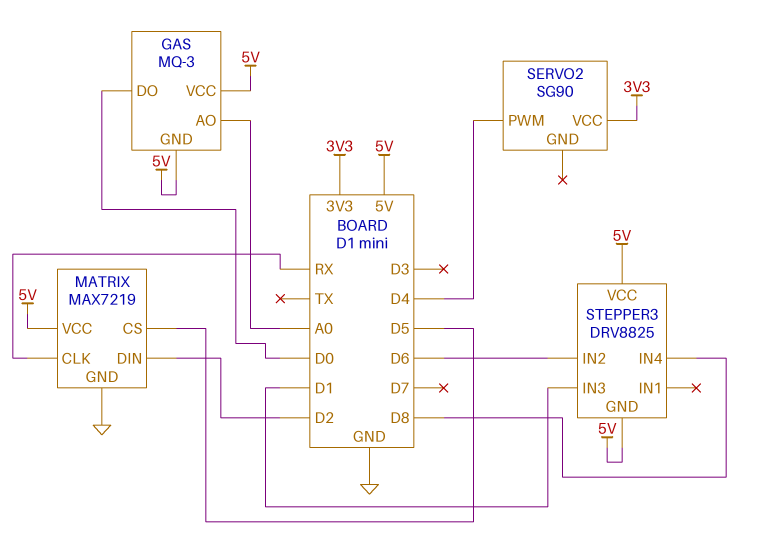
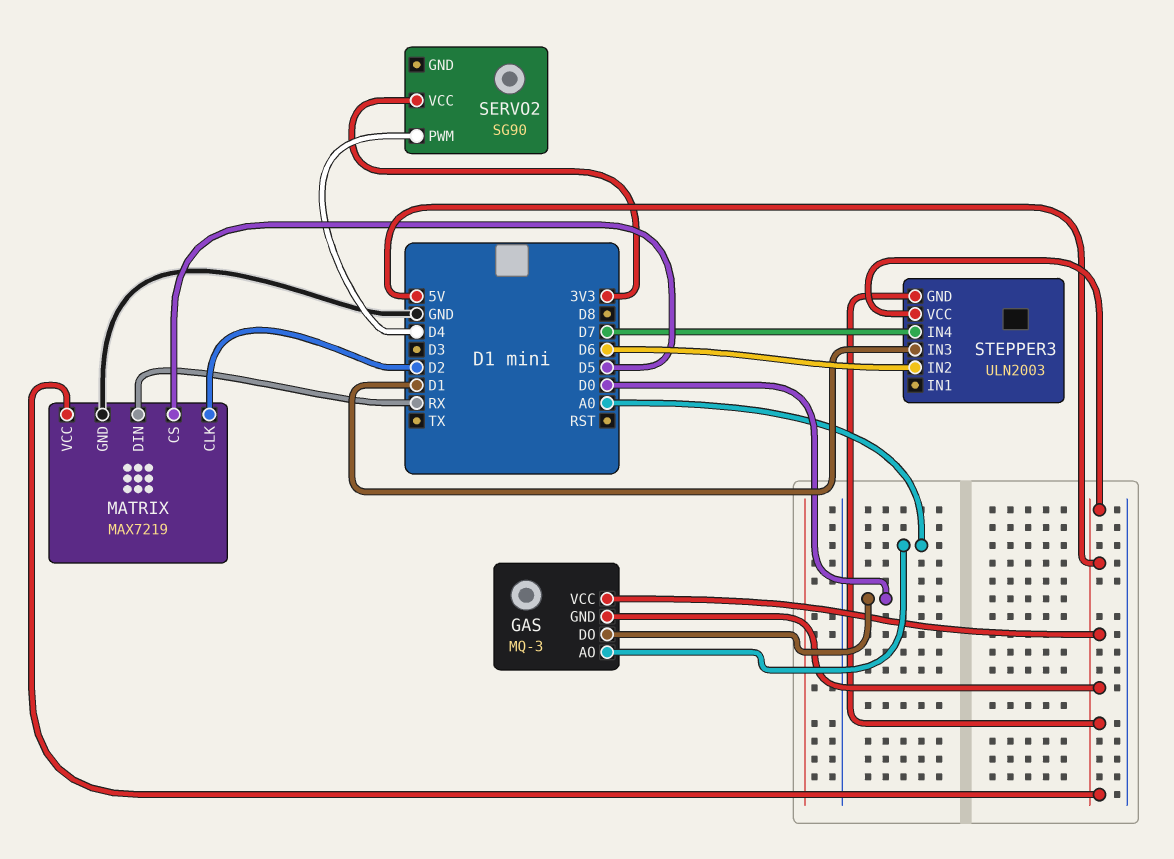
MATRIX pin CLK: RX -> D2
MATRIX pin DIN: D2 -> RX
STEPPER3: DRV8825 -> ULN2003
STEPPER3 pin IN4: D8 -> D7

